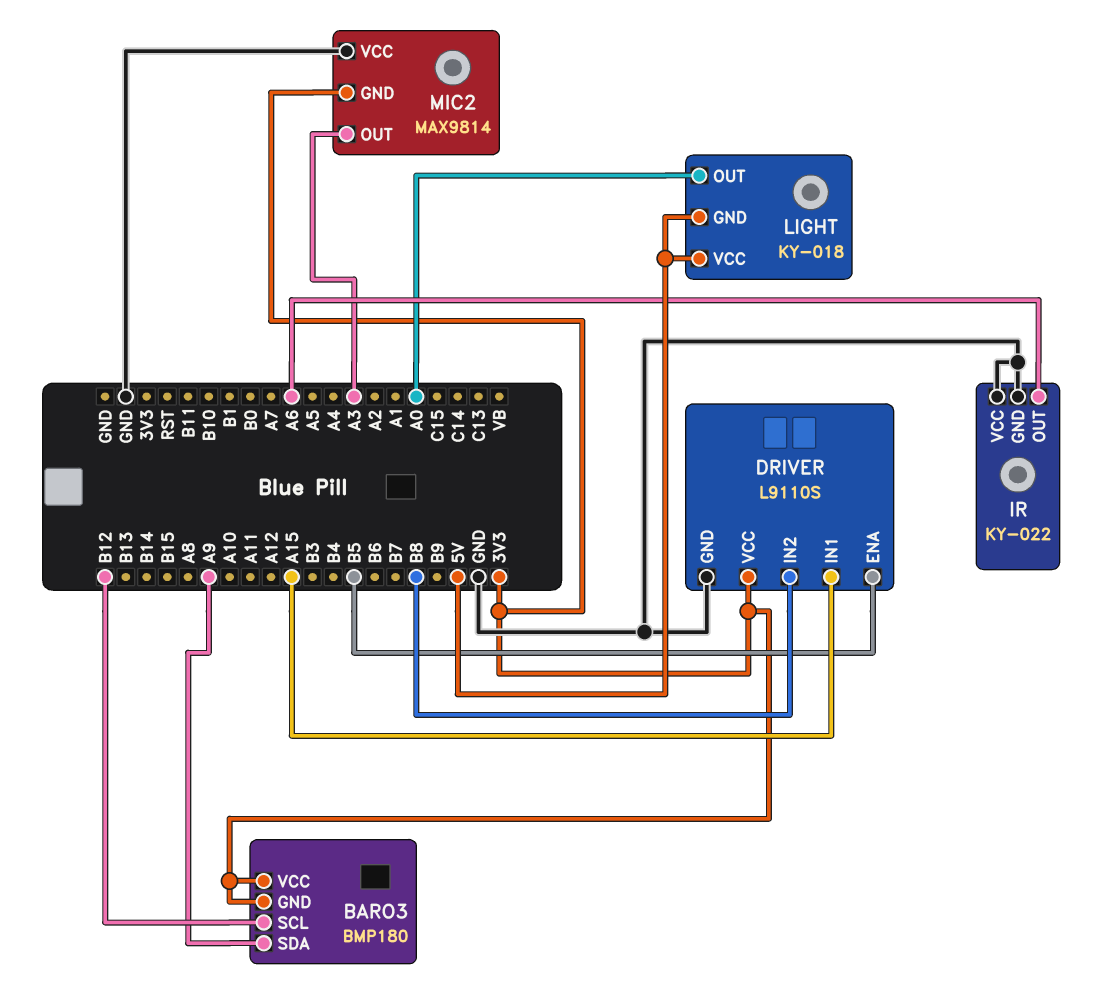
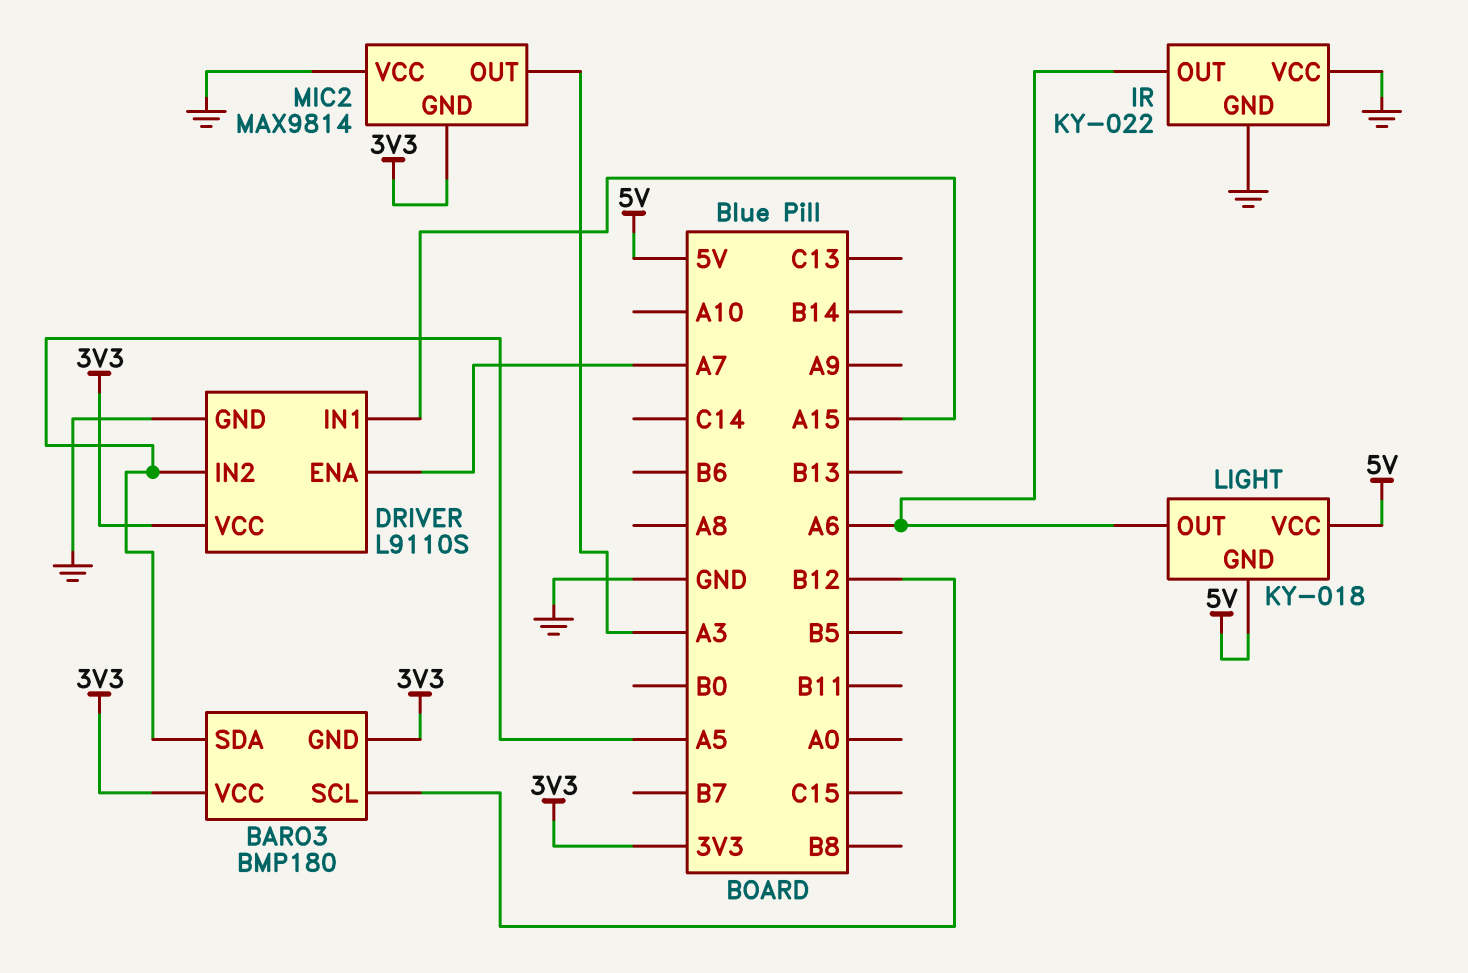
BARO3 pin SDA: A9 -> A5
DRIVER pin ENA: B5 -> A7
DRIVER pin IN2: B8 -> A5
LIGHT pin OUT: A0 -> A6

